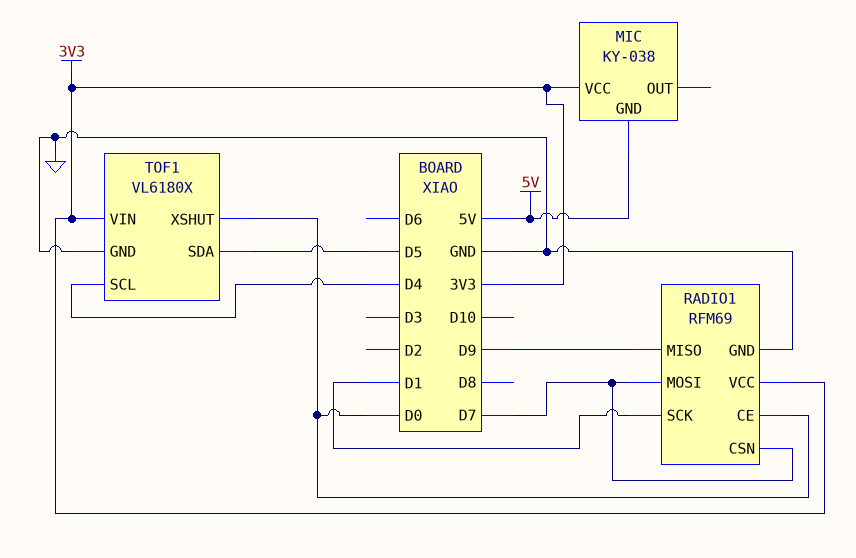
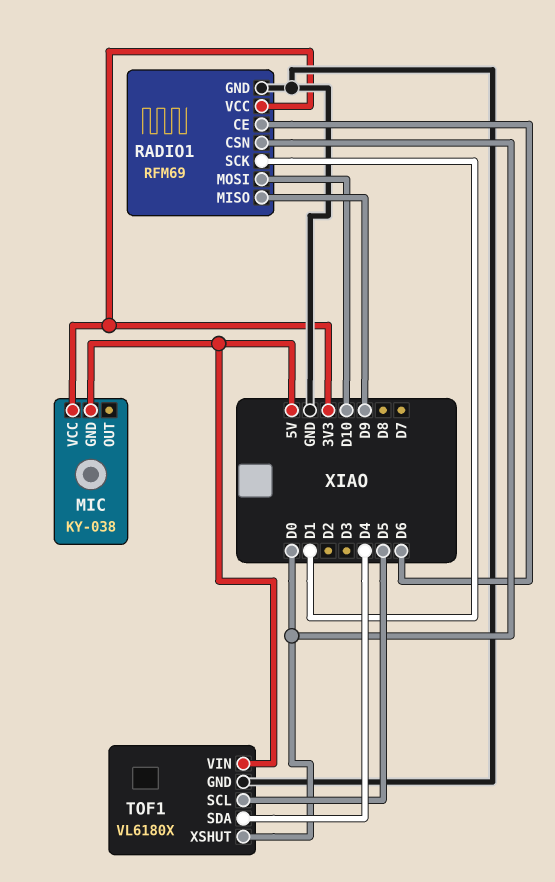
RADIO1 pin CE: D0 -> D6
RADIO1 pin CSN: D7 -> D0
RADIO1 pin MOSI: D7 -> D10
TOF1 pin SCL: D4 -> D5
TOF1 pin SDA: D5 -> D4
TOF1 pin VIN: 3V3 -> 5V

